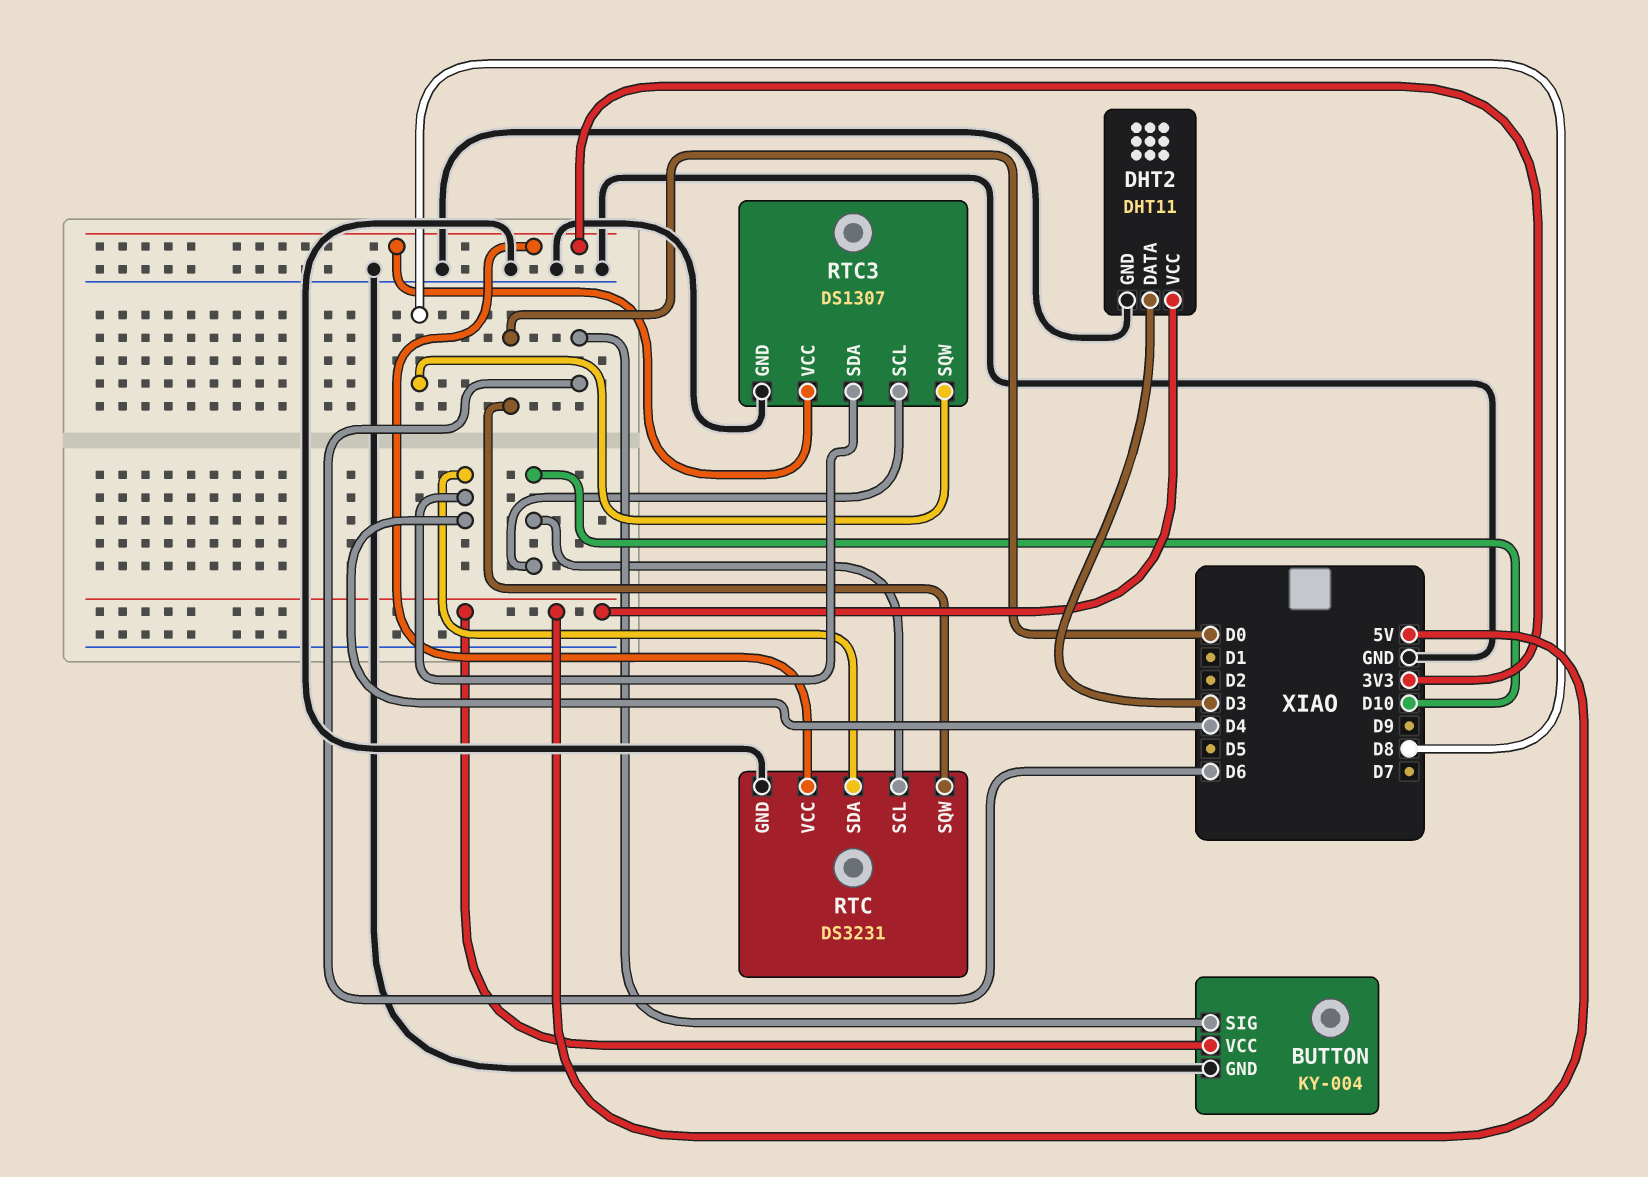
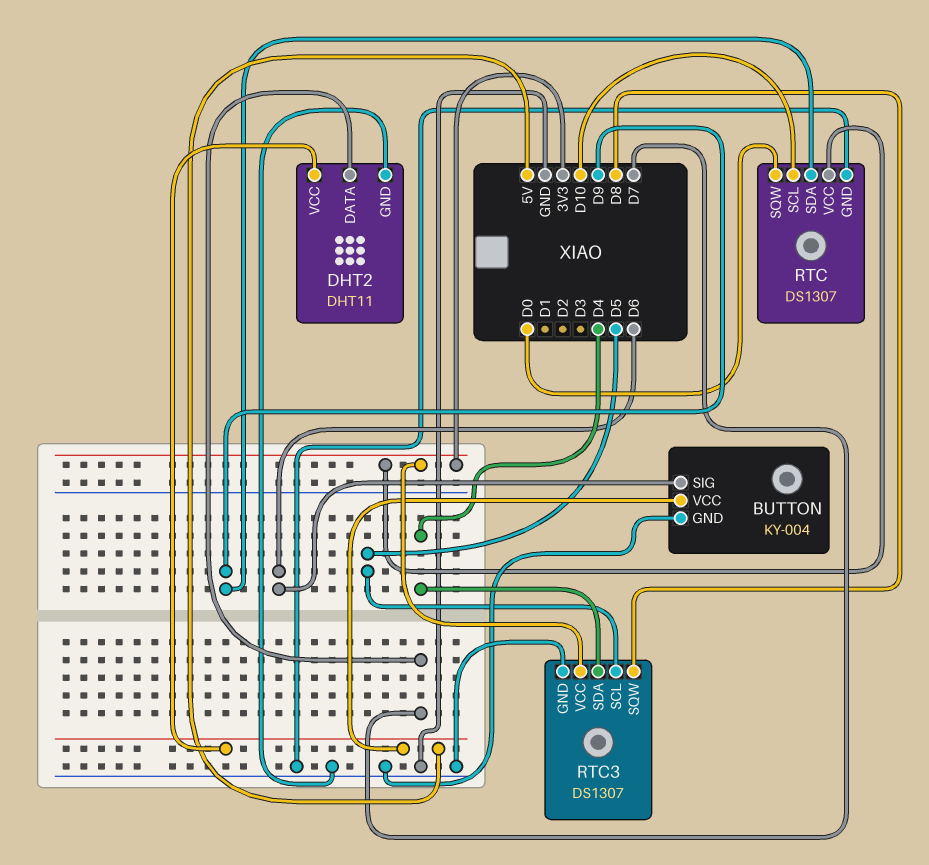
DHT2 pin DATA: D3 -> D7
RTC: DS3231 -> DS1307
RTC pin SDA: D4 -> D9
RTC3 pin SCL: D10 -> D5

